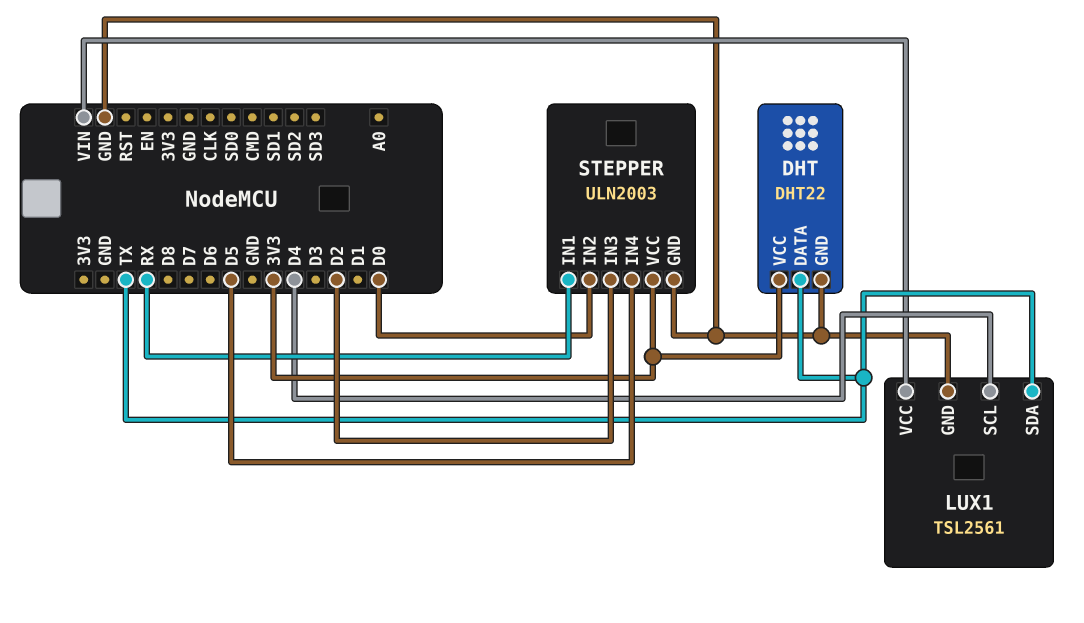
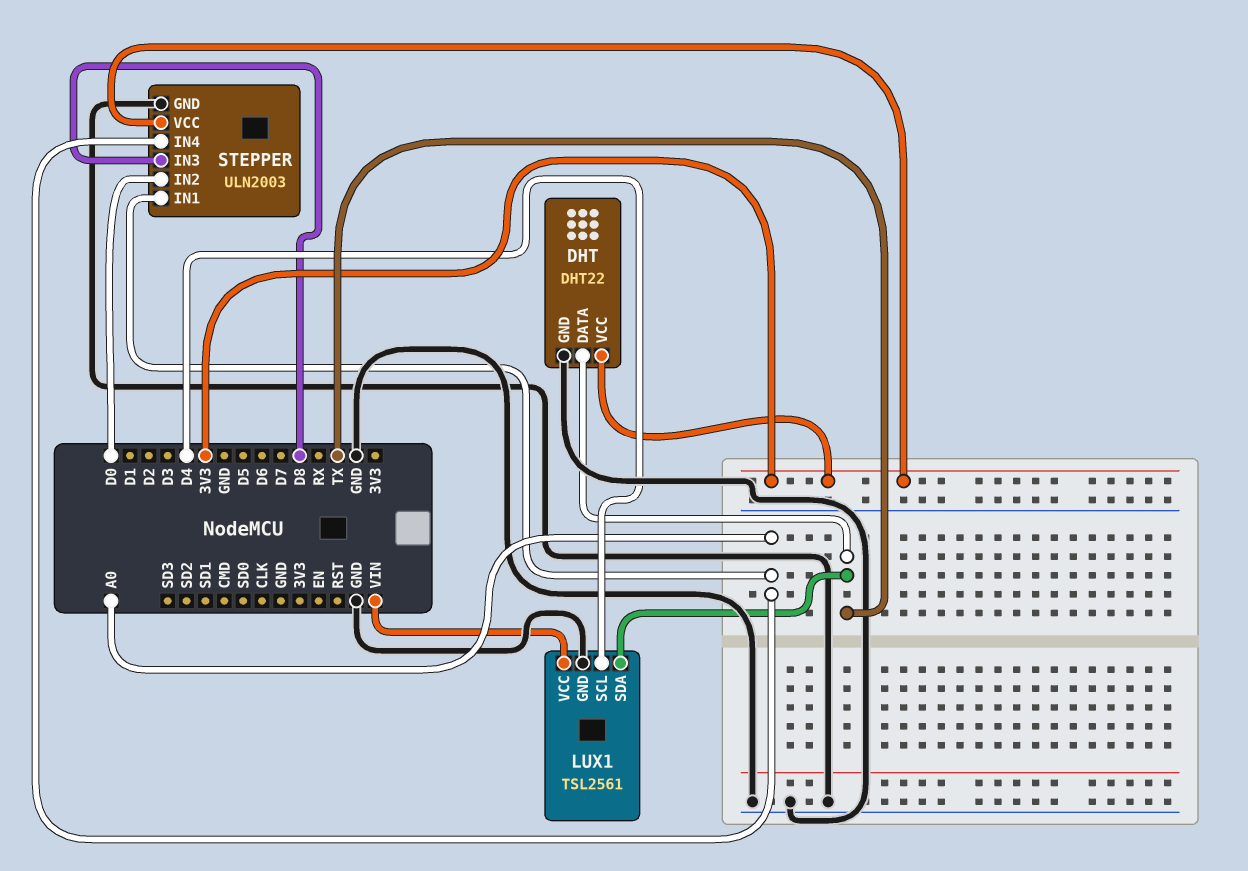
STEPPER pin IN1: RX -> A0
STEPPER pin IN3: D2 -> D8
STEPPER pin IN4: D5 -> A0

